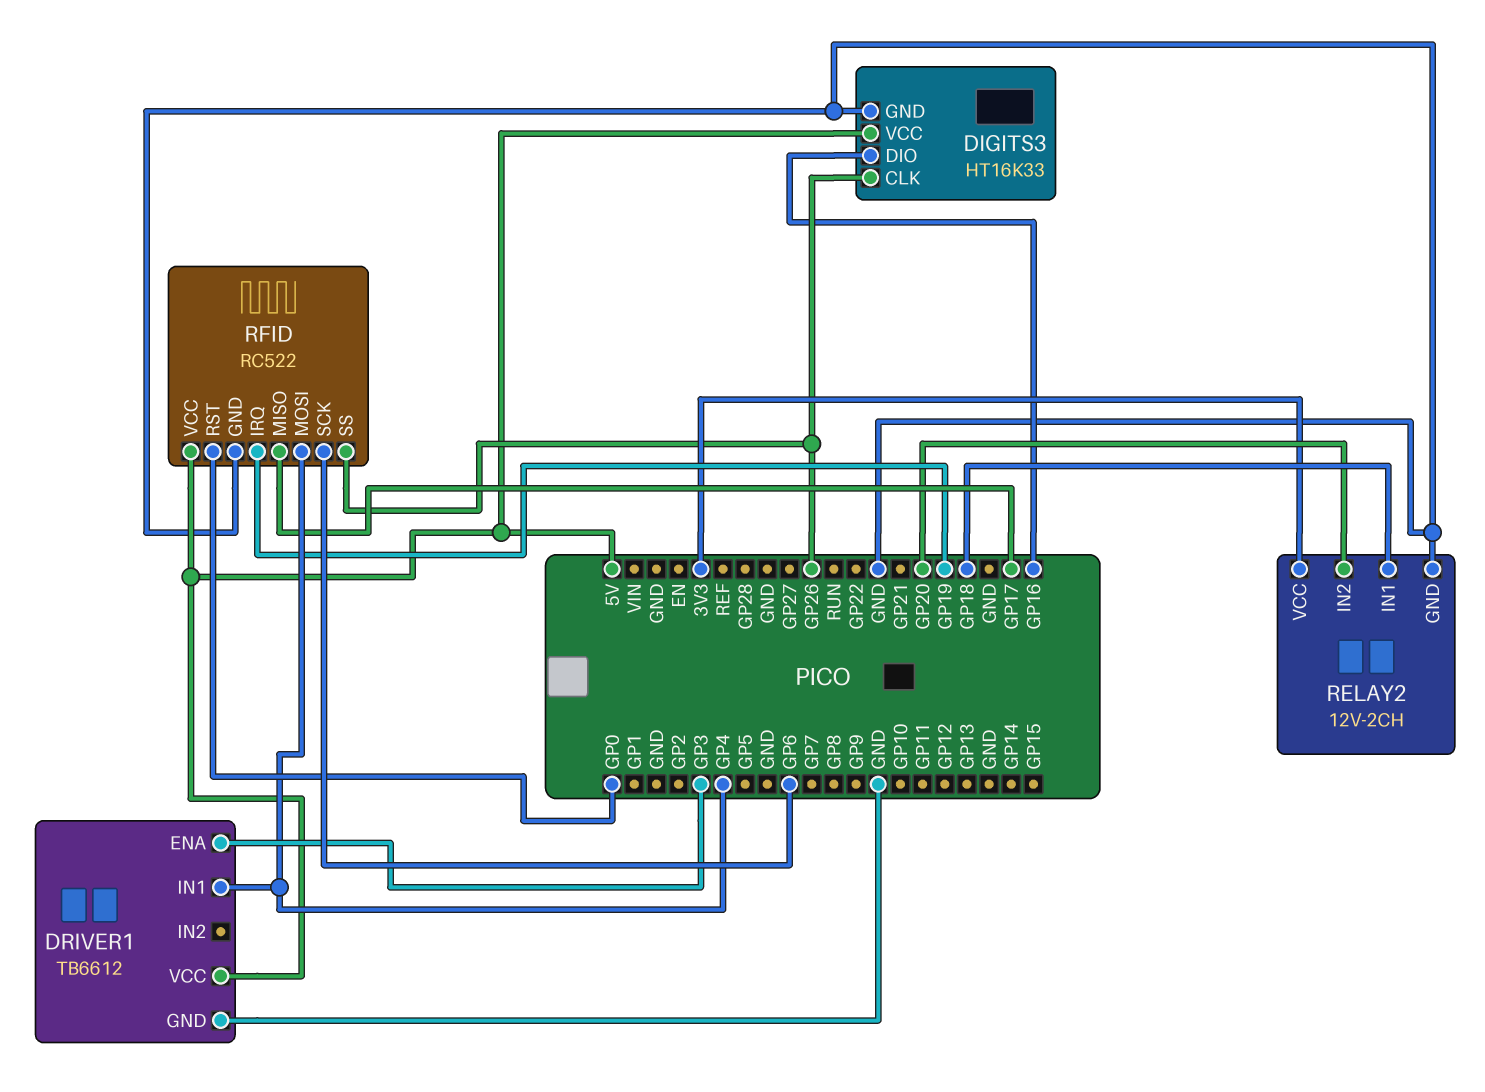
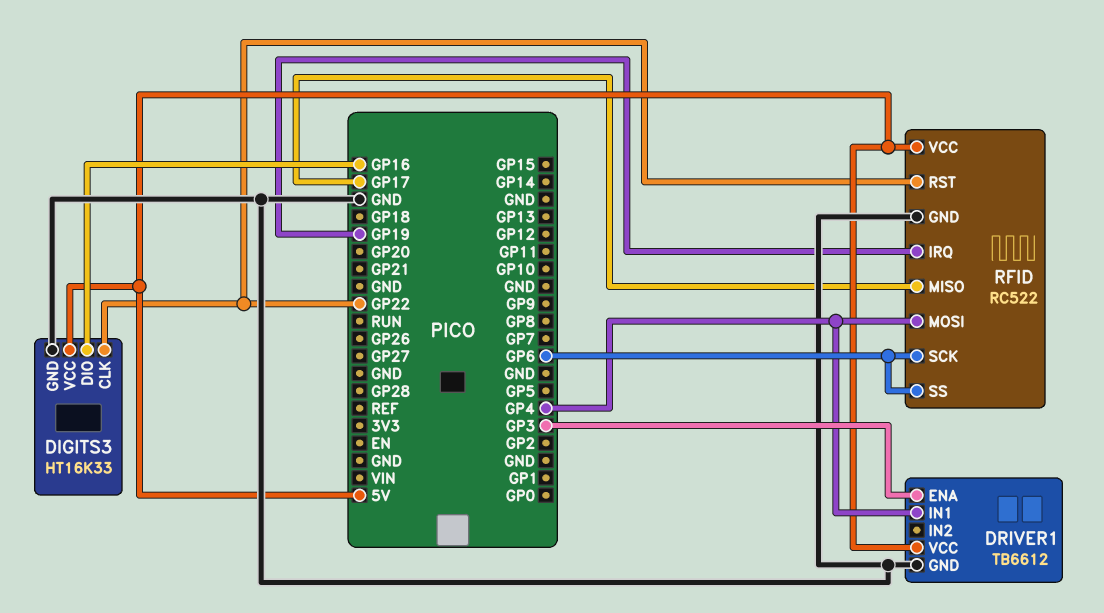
DIGITS3 pin CLK: GP26 -> GP22
RELAY2: 12V-2CH -> none
RELAY2 pin GND: GND -> none
RELAY2 pin IN1: GP18 -> none
RELAY2 pin IN2: GP20 -> none
RELAY2 pin VCC: 3V3 -> none
RFID pin RST: GP0 -> GP22
RFID pin SS: GP26 -> GP6

